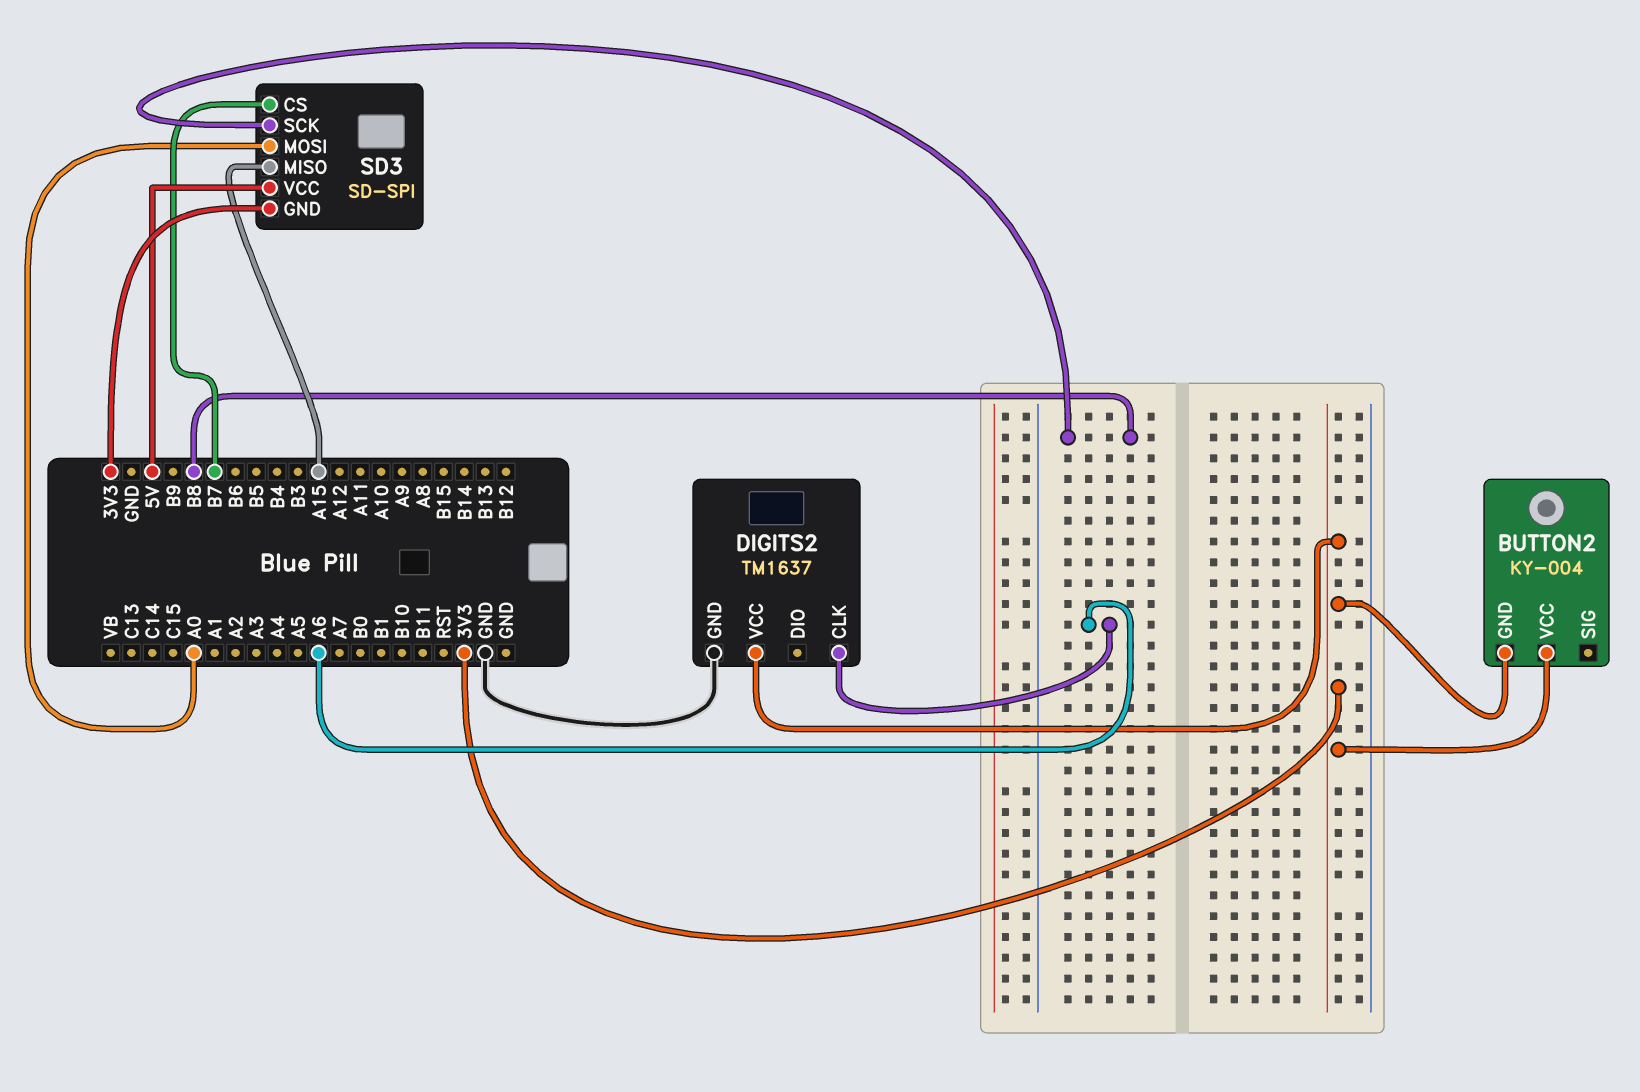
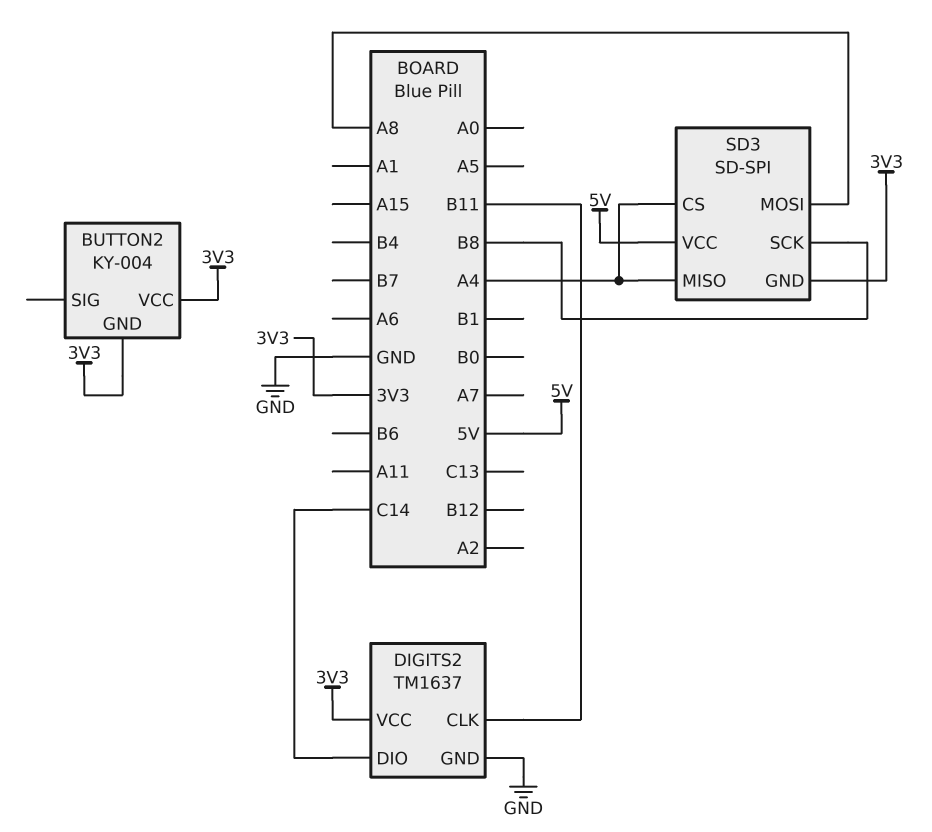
DIGITS2 pin CLK: A6 -> B11
DIGITS2 pin DIO: none -> C14
SD3 pin CS: B7 -> A4
SD3 pin MISO: A15 -> A4
SD3 pin MOSI: A0 -> A8

